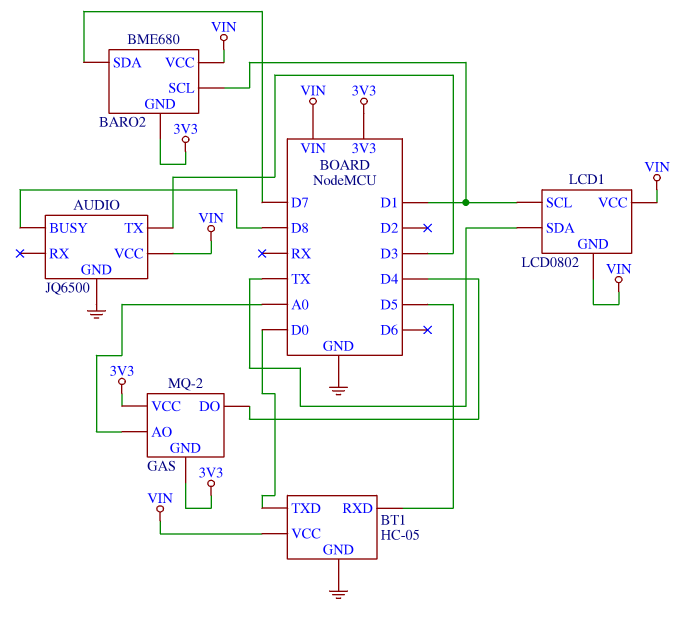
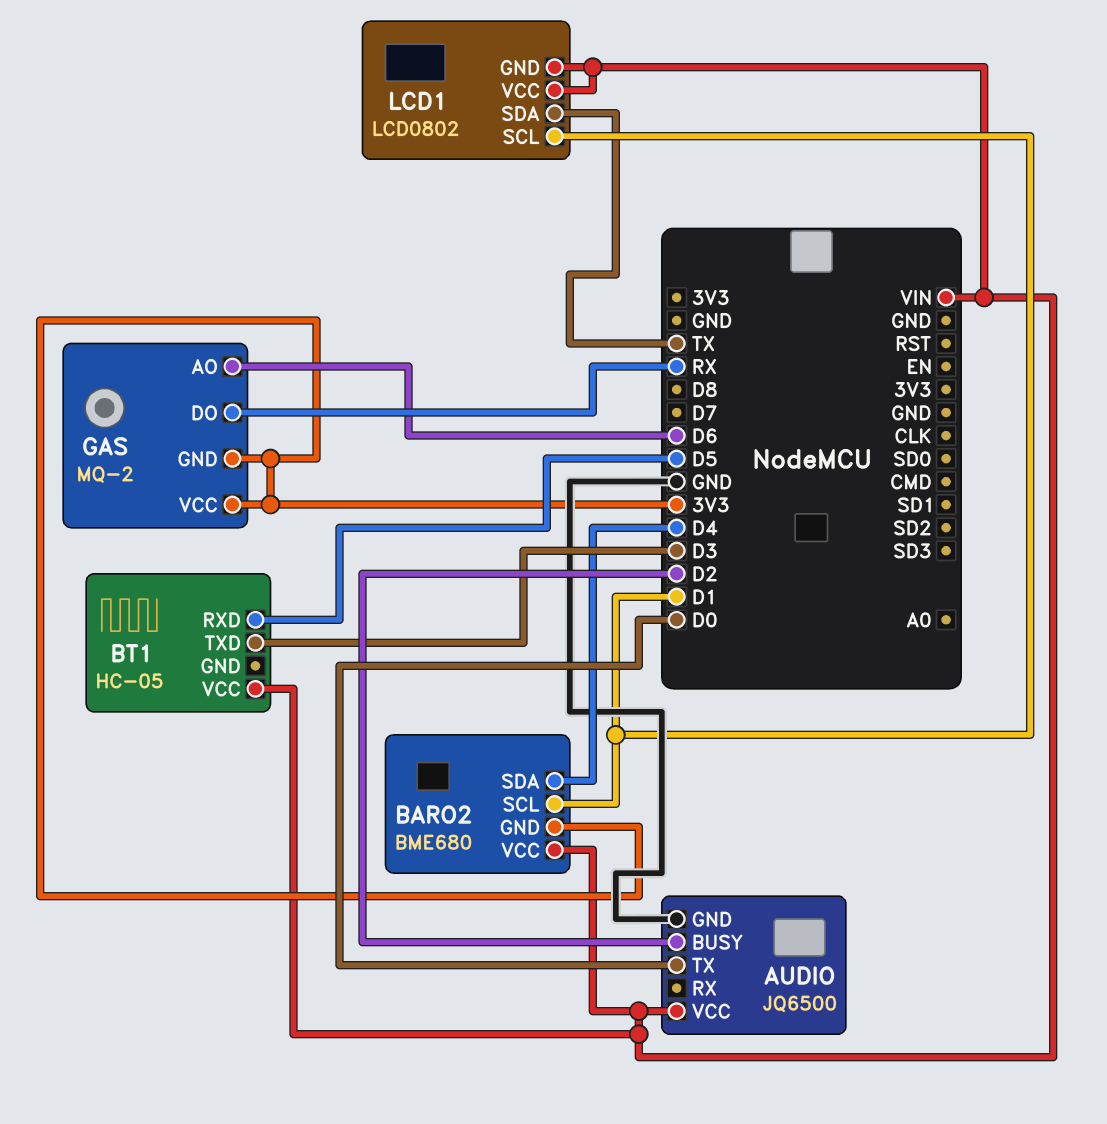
AUDIO pin BUSY: D8 -> D2
AUDIO pin TX: D3 -> D0
BARO2 pin SDA: D7 -> D4
BT1 pin GND: GND -> none
BT1 pin TXD: D0 -> D3
GAS pin AO: A0 -> D6
GAS pin DO: D4 -> RX

